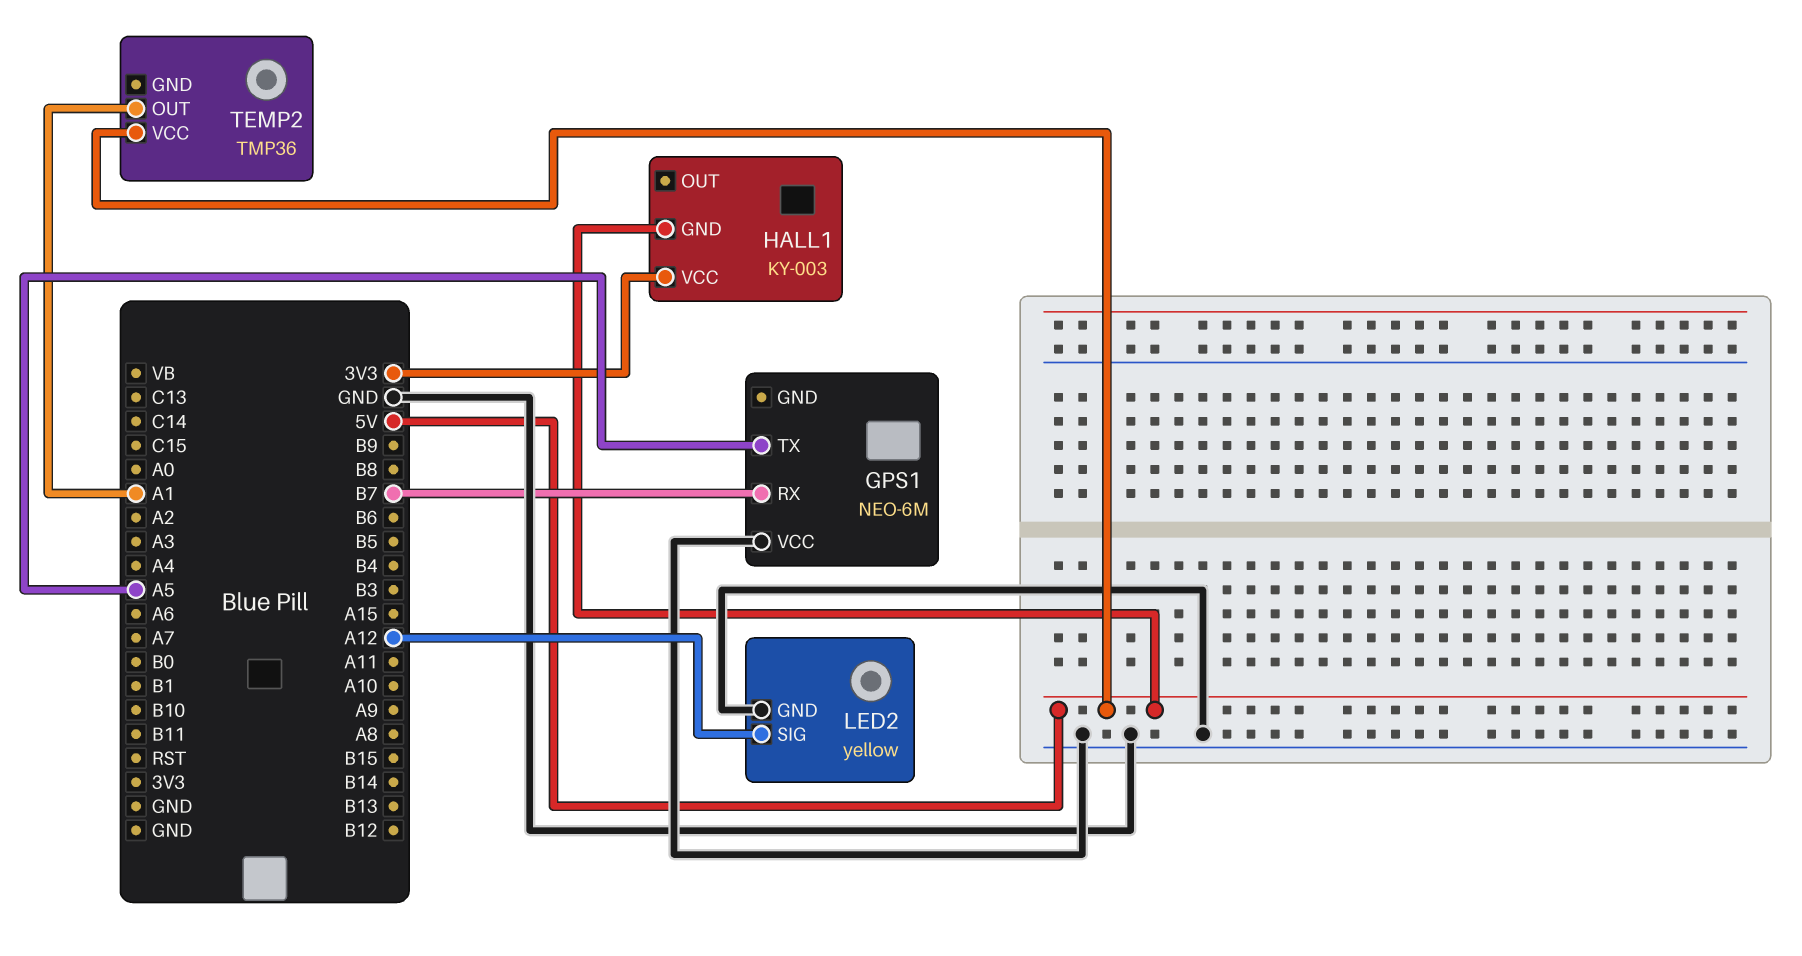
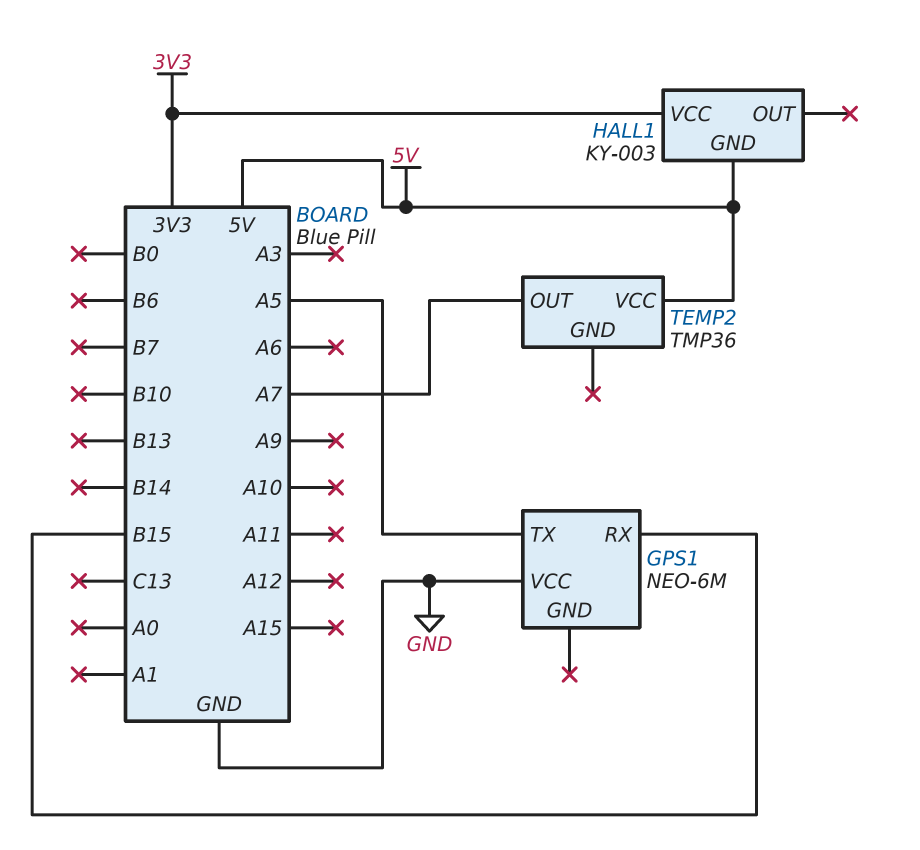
GPS1 pin RX: B7 -> B15
LED2: yellow -> none
LED2 pin GND: GND -> none
LED2 pin SIG: A12 -> none
TEMP2 pin OUT: A1 -> A7

